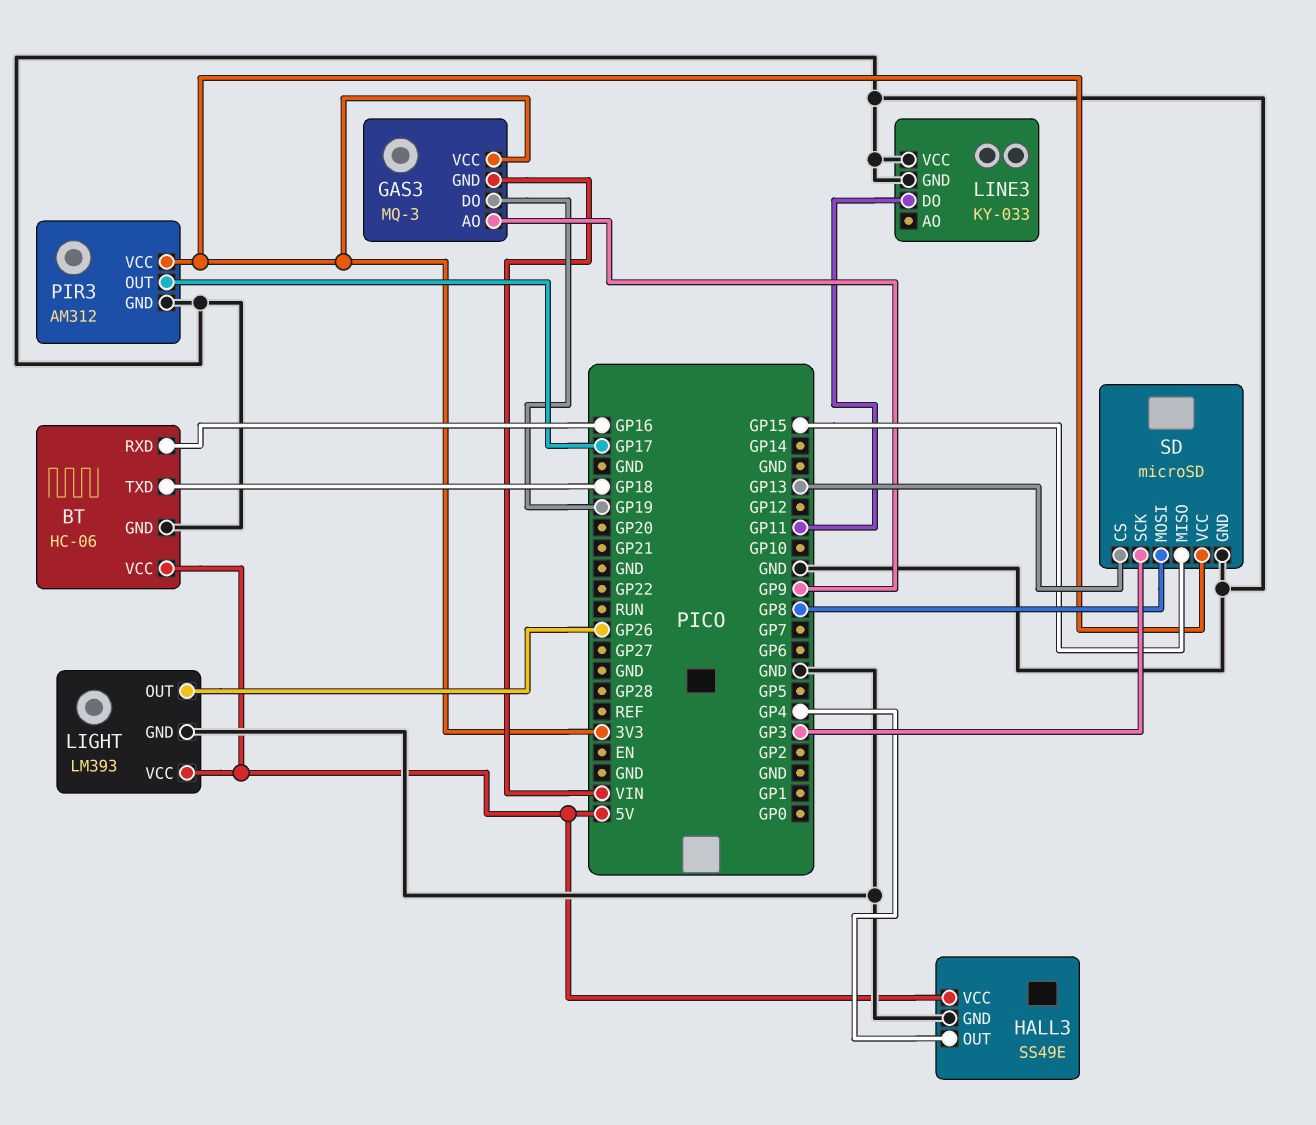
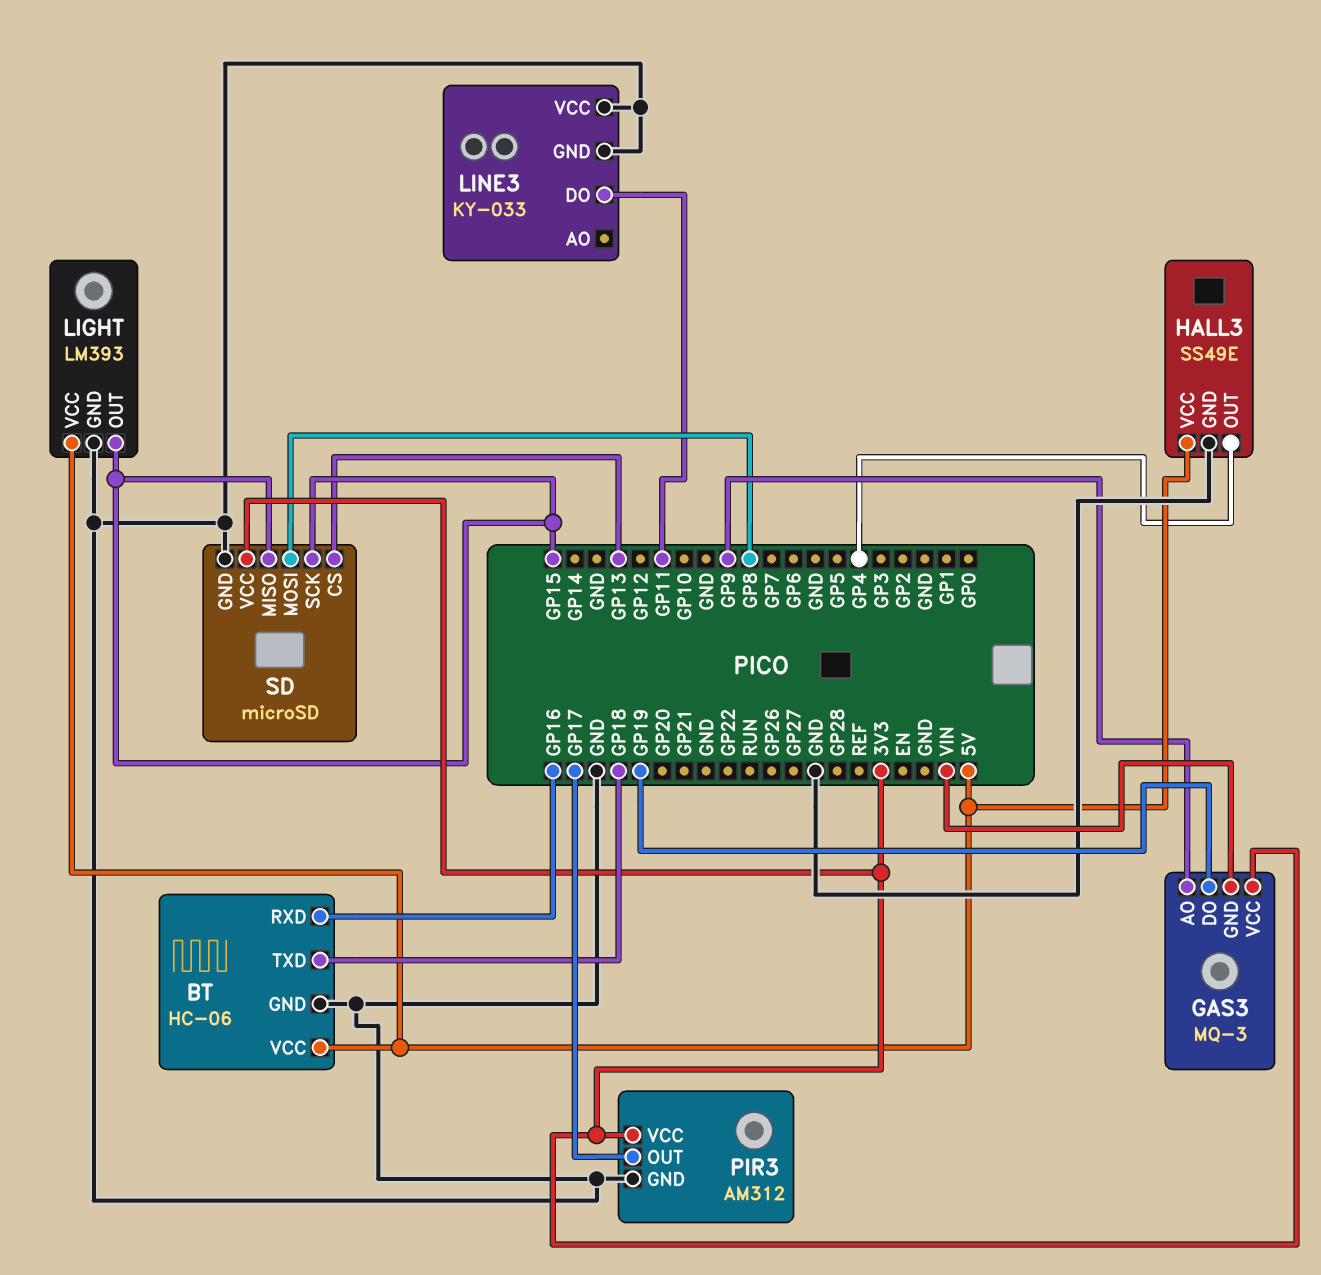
LIGHT pin OUT: GP26 -> GP15
SD pin SCK: GP3 -> GP15

